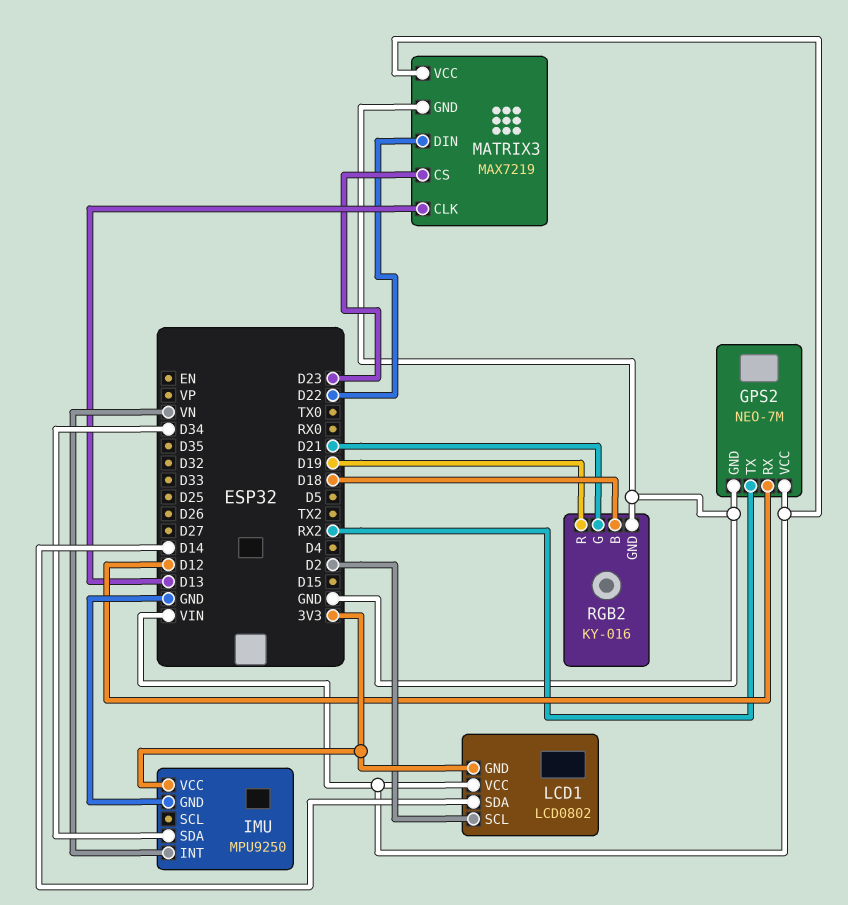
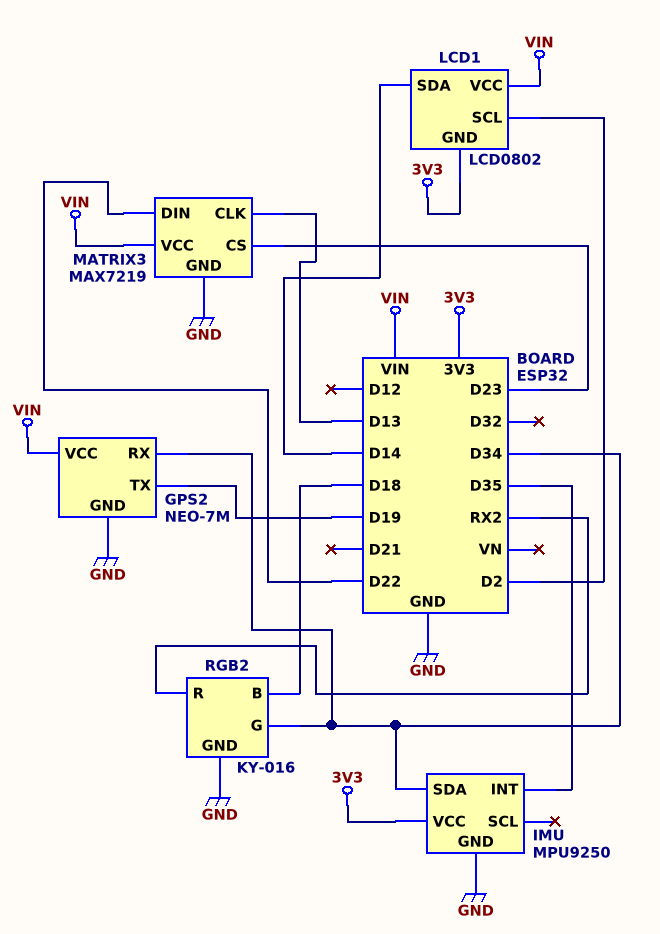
GPS2 pin RX: D12 -> D34
GPS2 pin TX: RX2 -> D19
IMU pin INT: VN -> D35
RGB2 pin G: D21 -> D34
RGB2 pin R: D19 -> RX2

